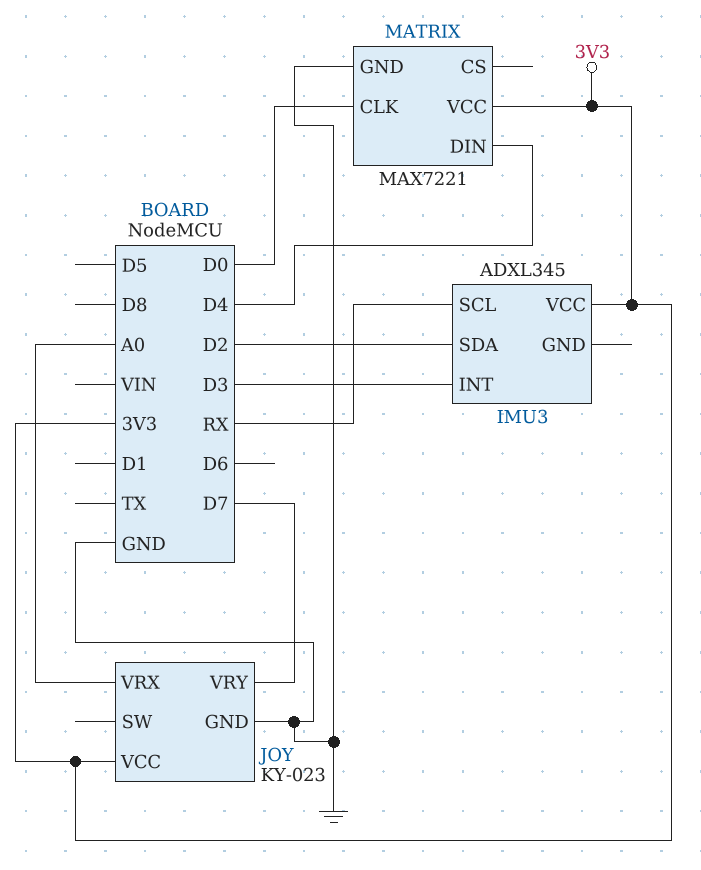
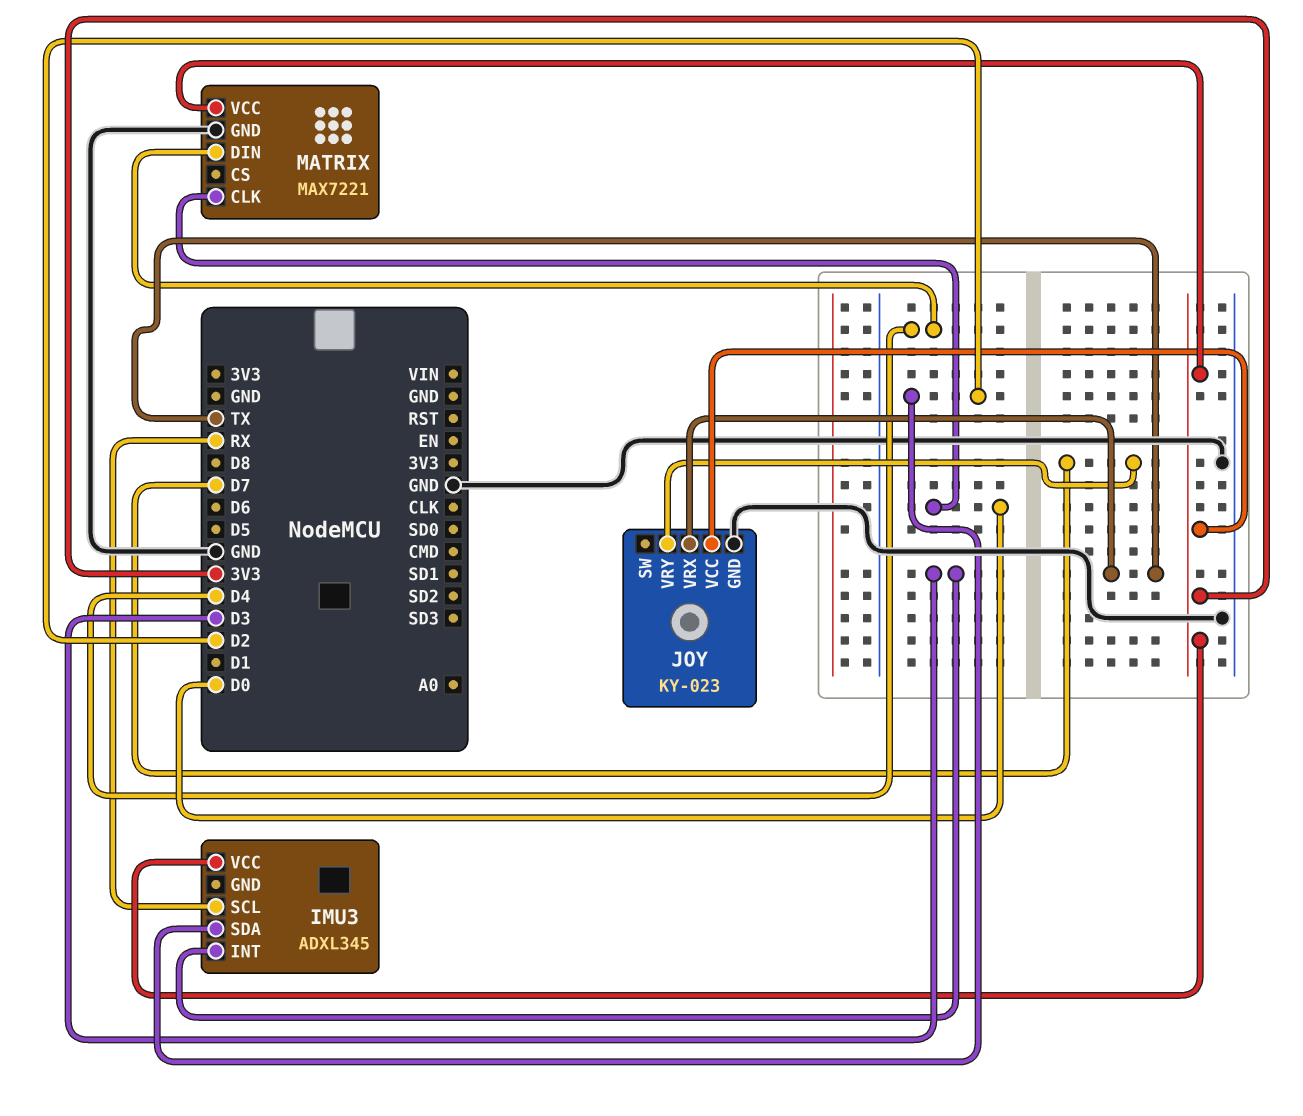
JOY pin VRX: A0 -> TX

